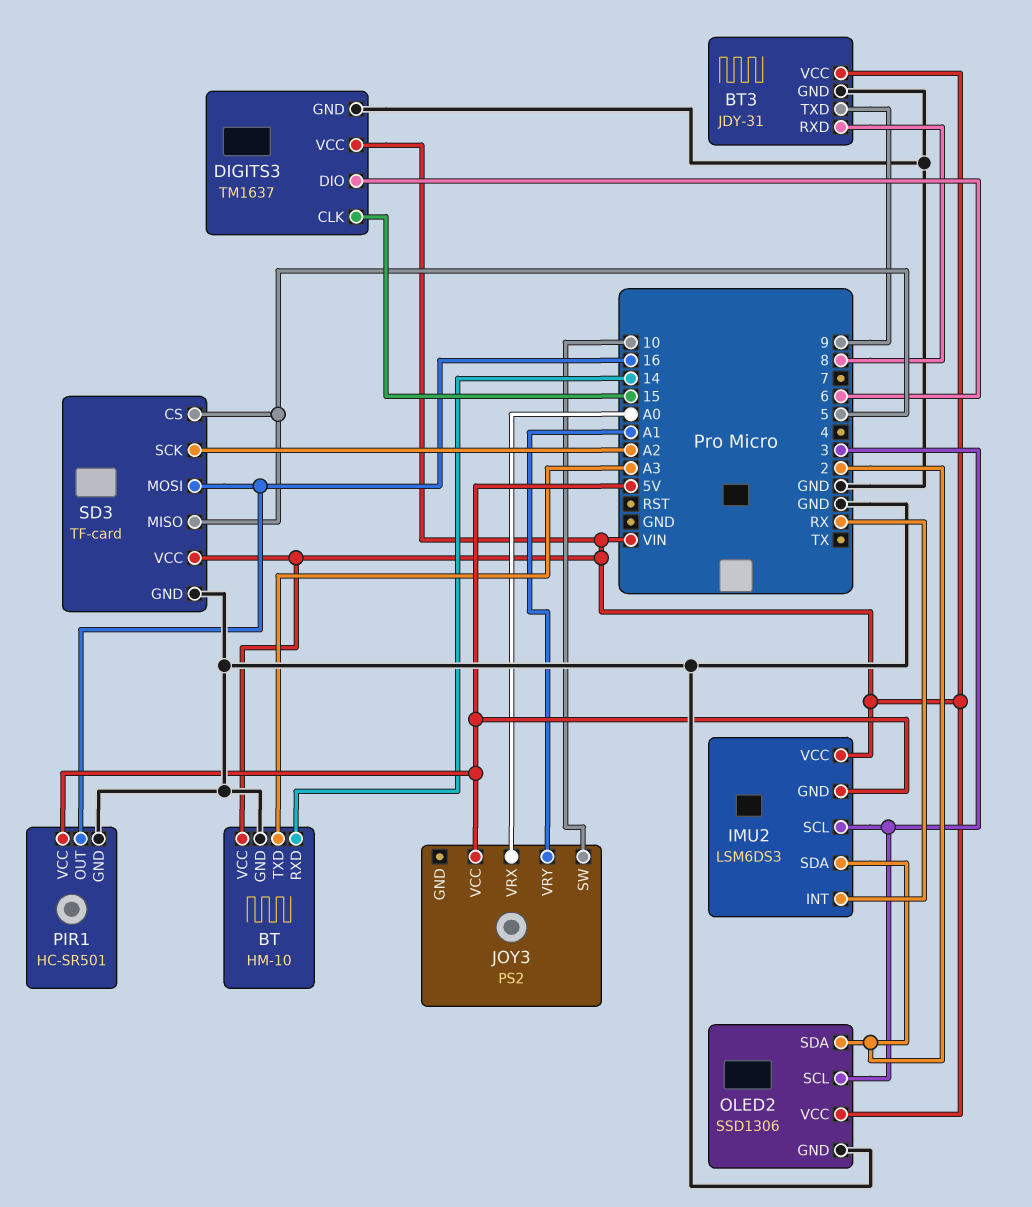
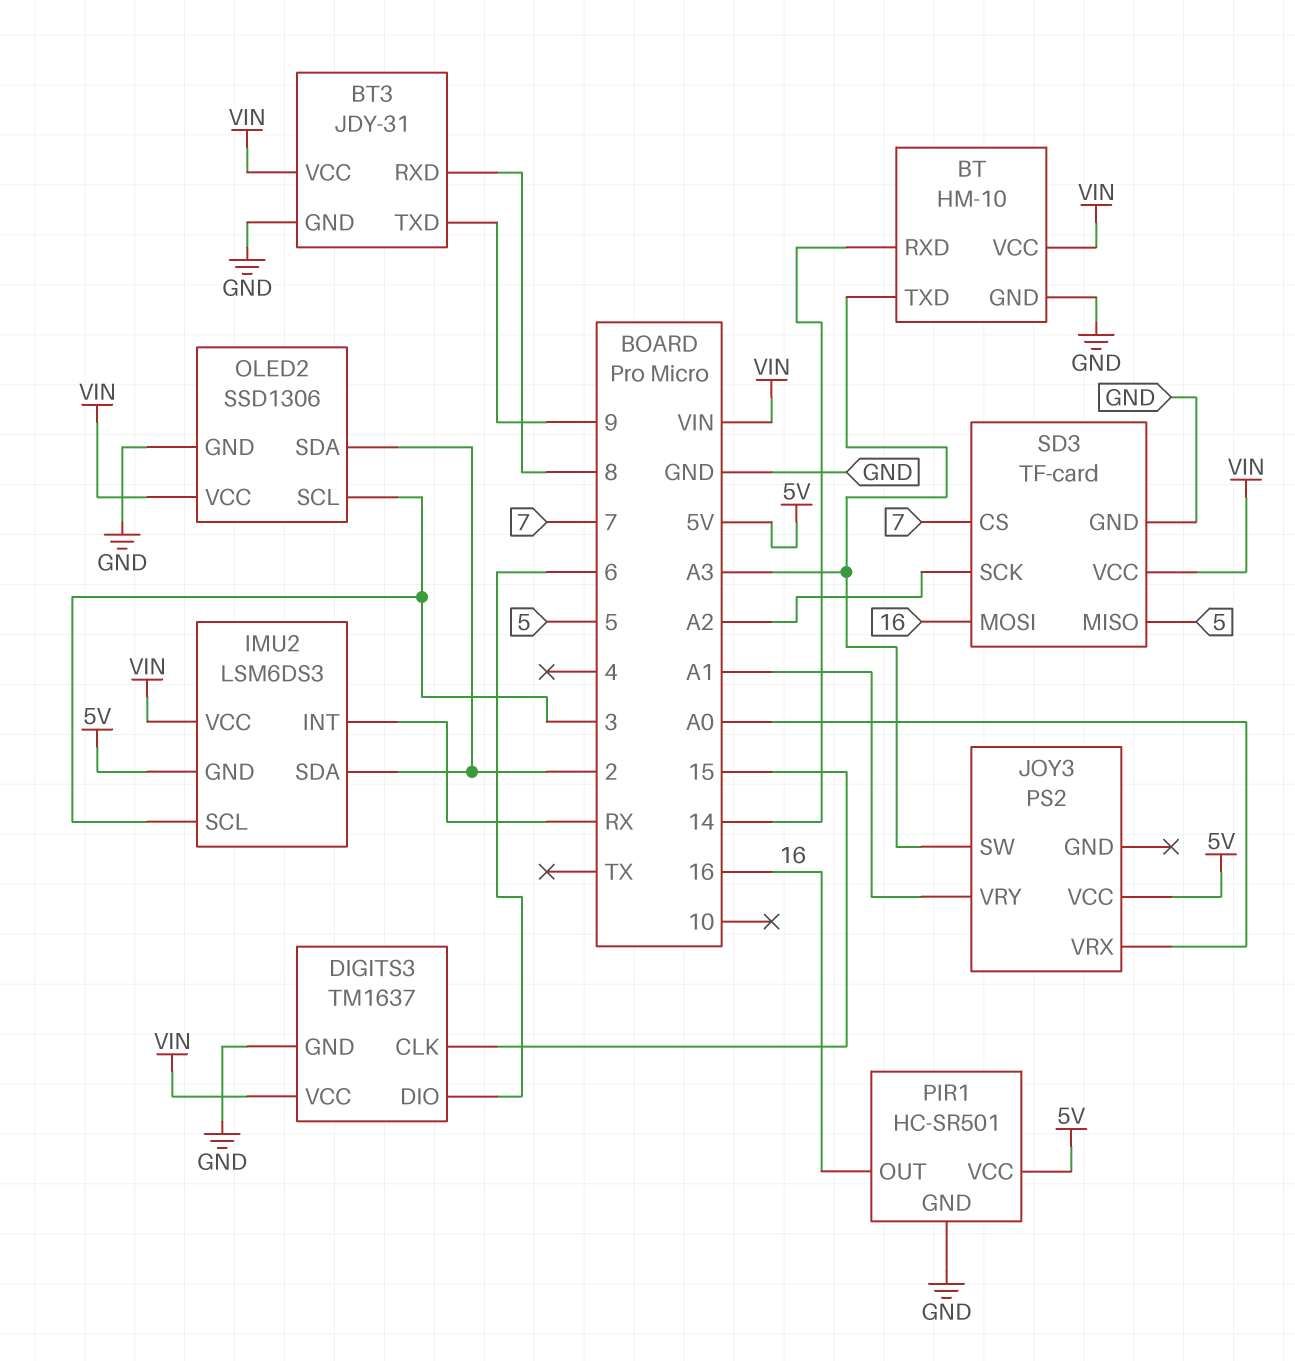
JOY3 pin SW: 10 -> A3
SD3 pin CS: 5 -> 7

